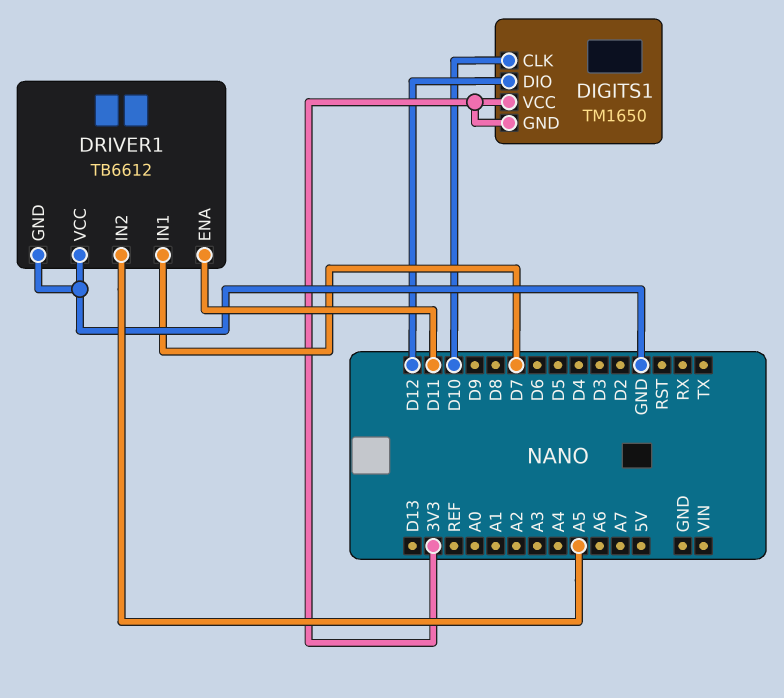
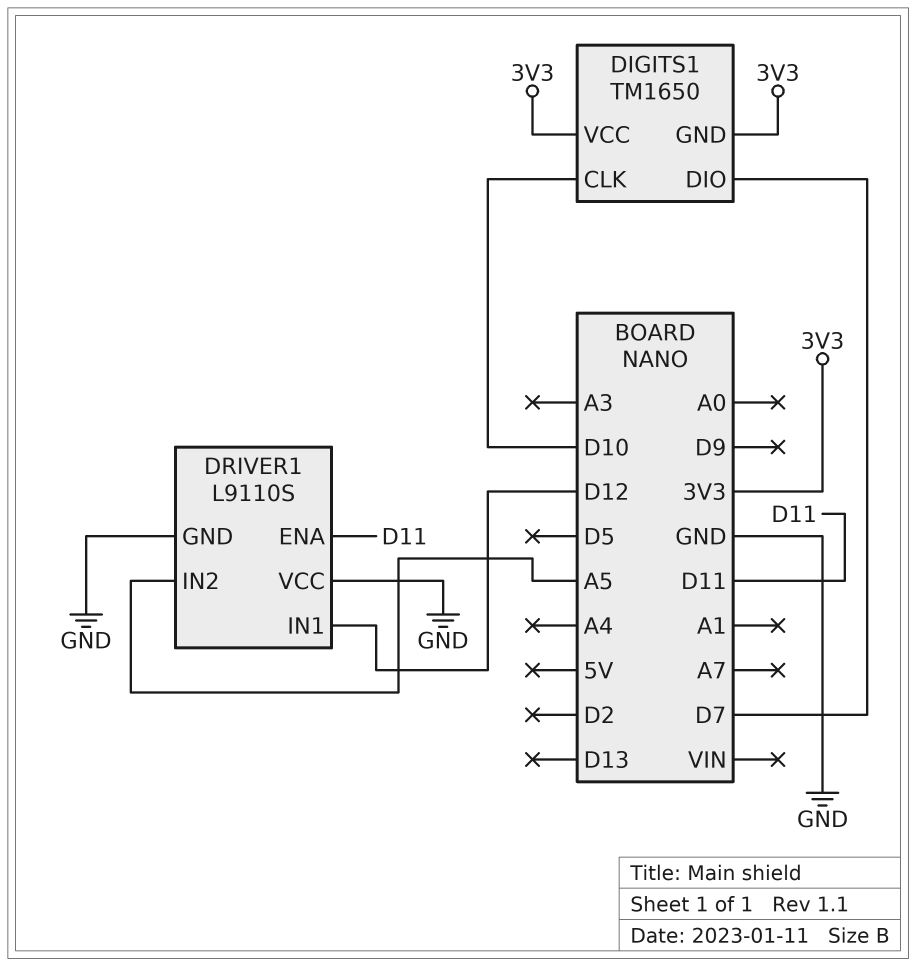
DIGITS1 pin DIO: D12 -> D7
DRIVER1: TB6612 -> L9110S
DRIVER1 pin IN1: D7 -> D12

